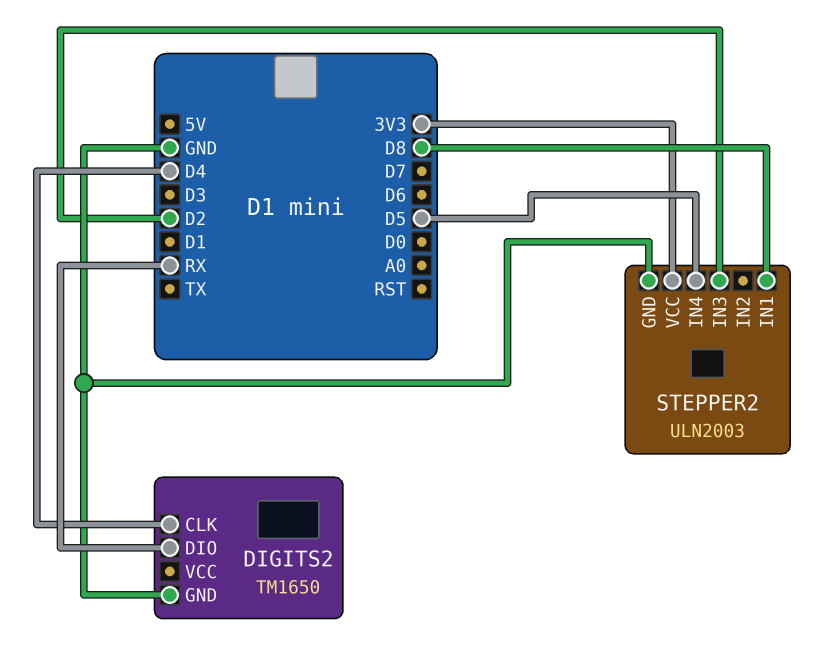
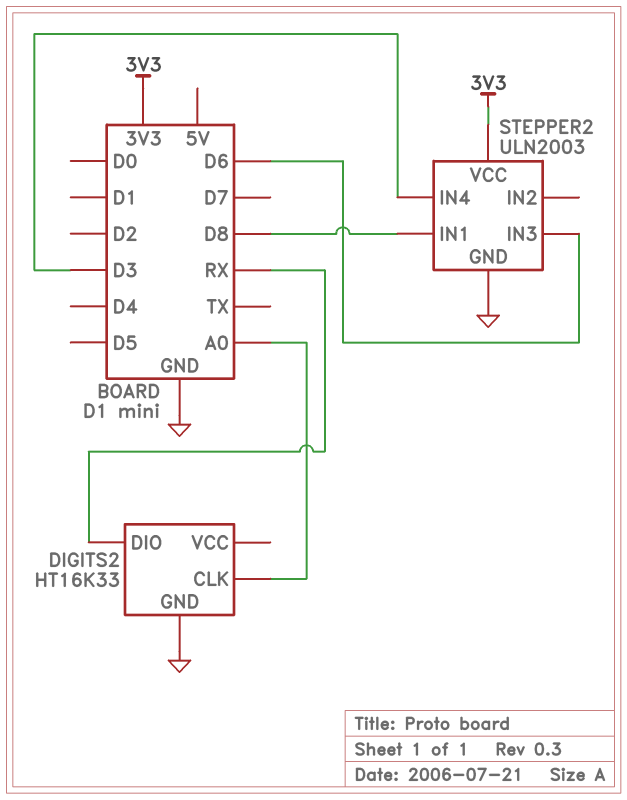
DIGITS2: TM1650 -> HT16K33
DIGITS2 pin CLK: D4 -> A0
STEPPER2 pin IN3: D2 -> D6
STEPPER2 pin IN4: D5 -> D3

